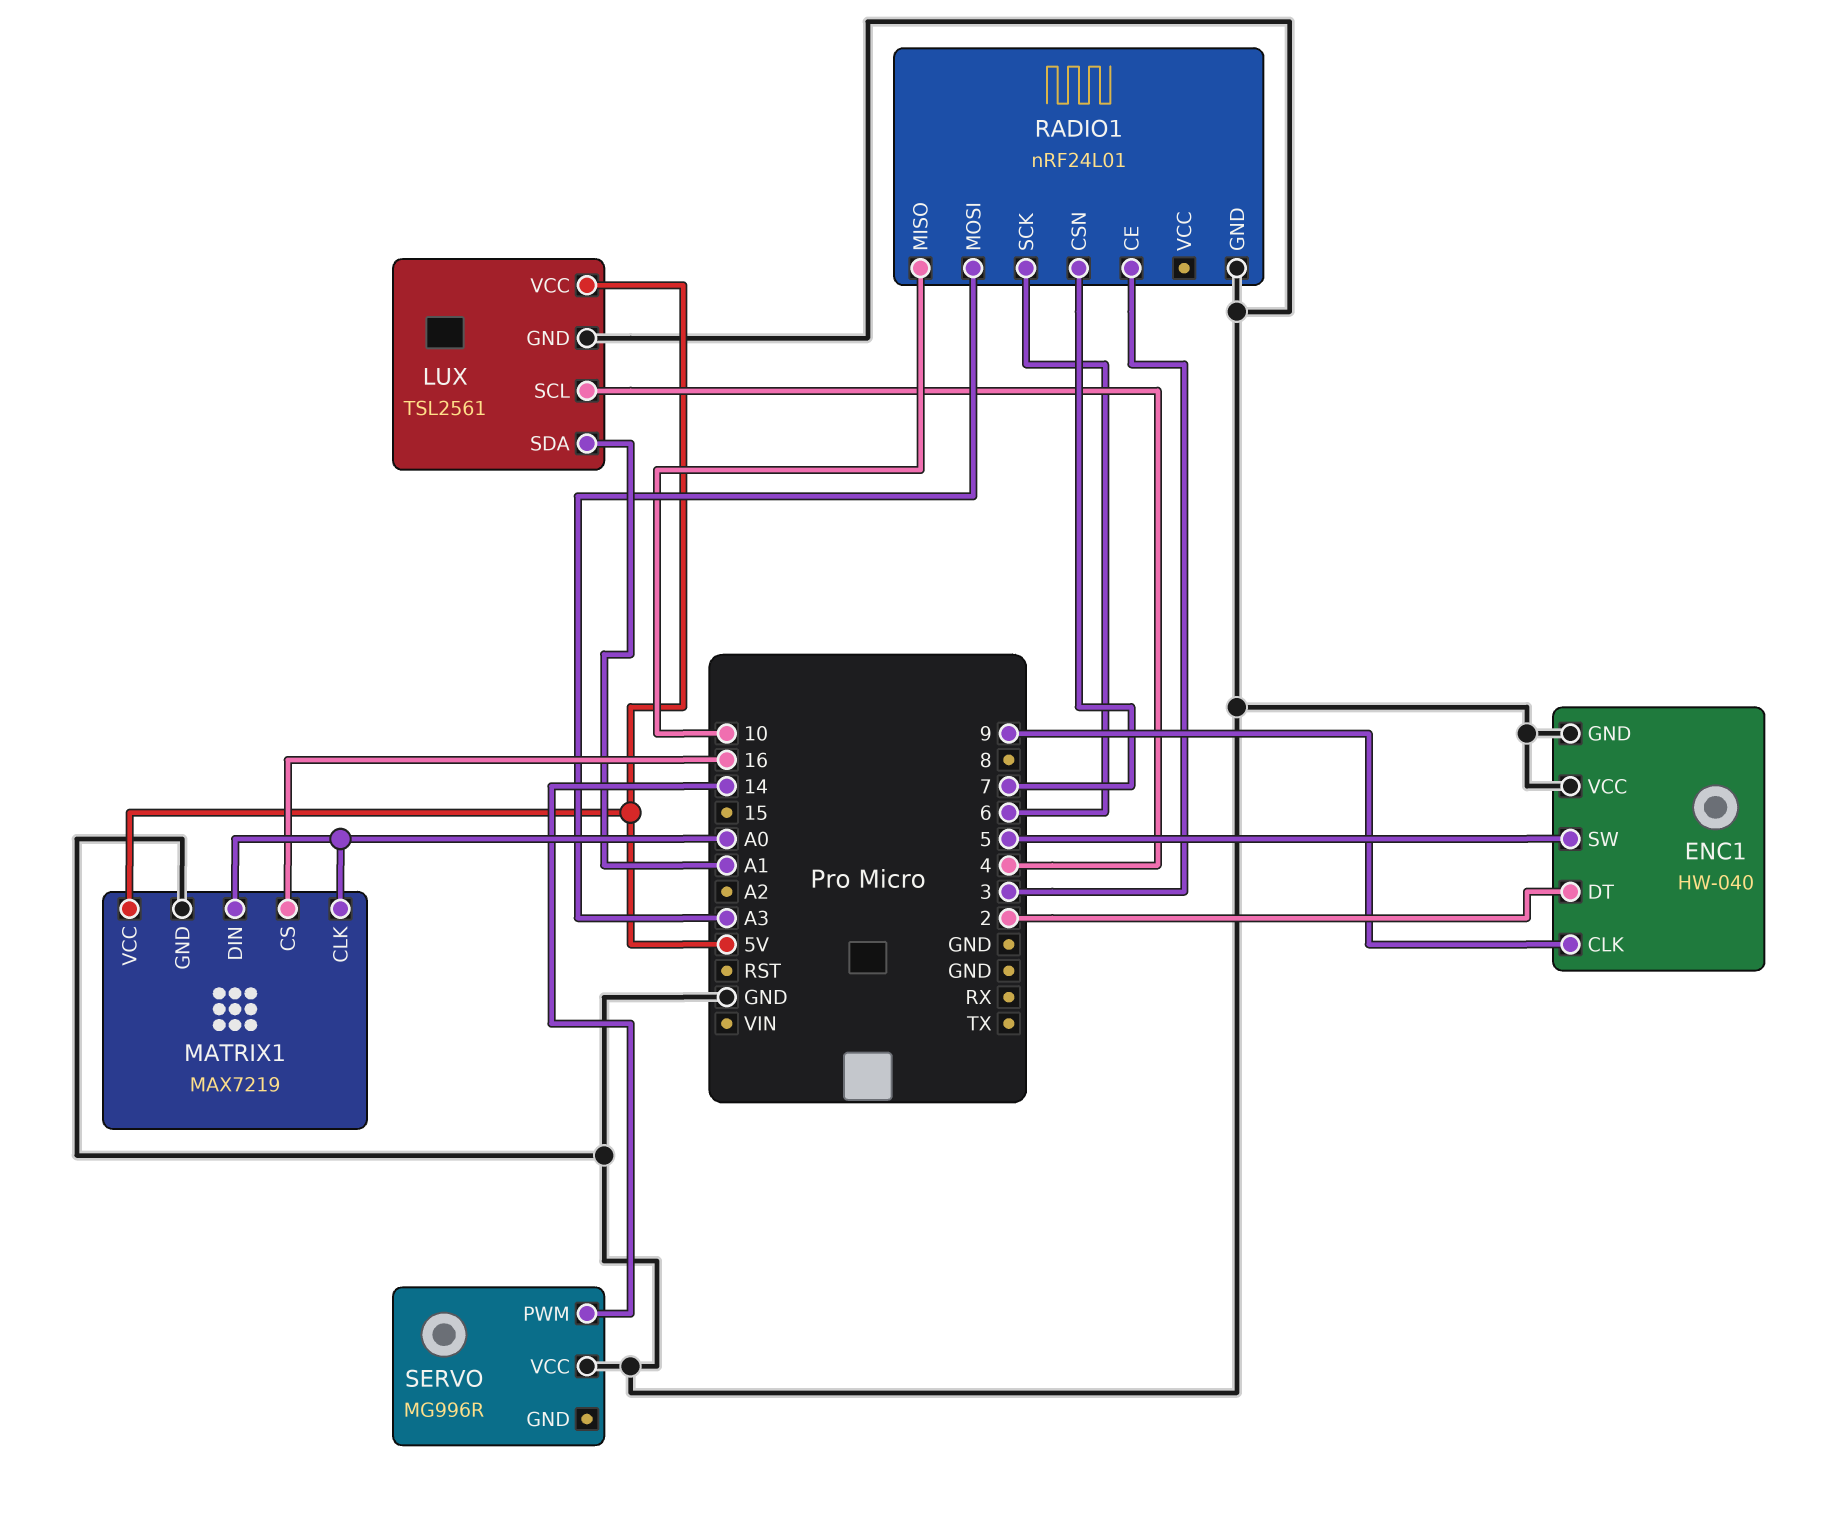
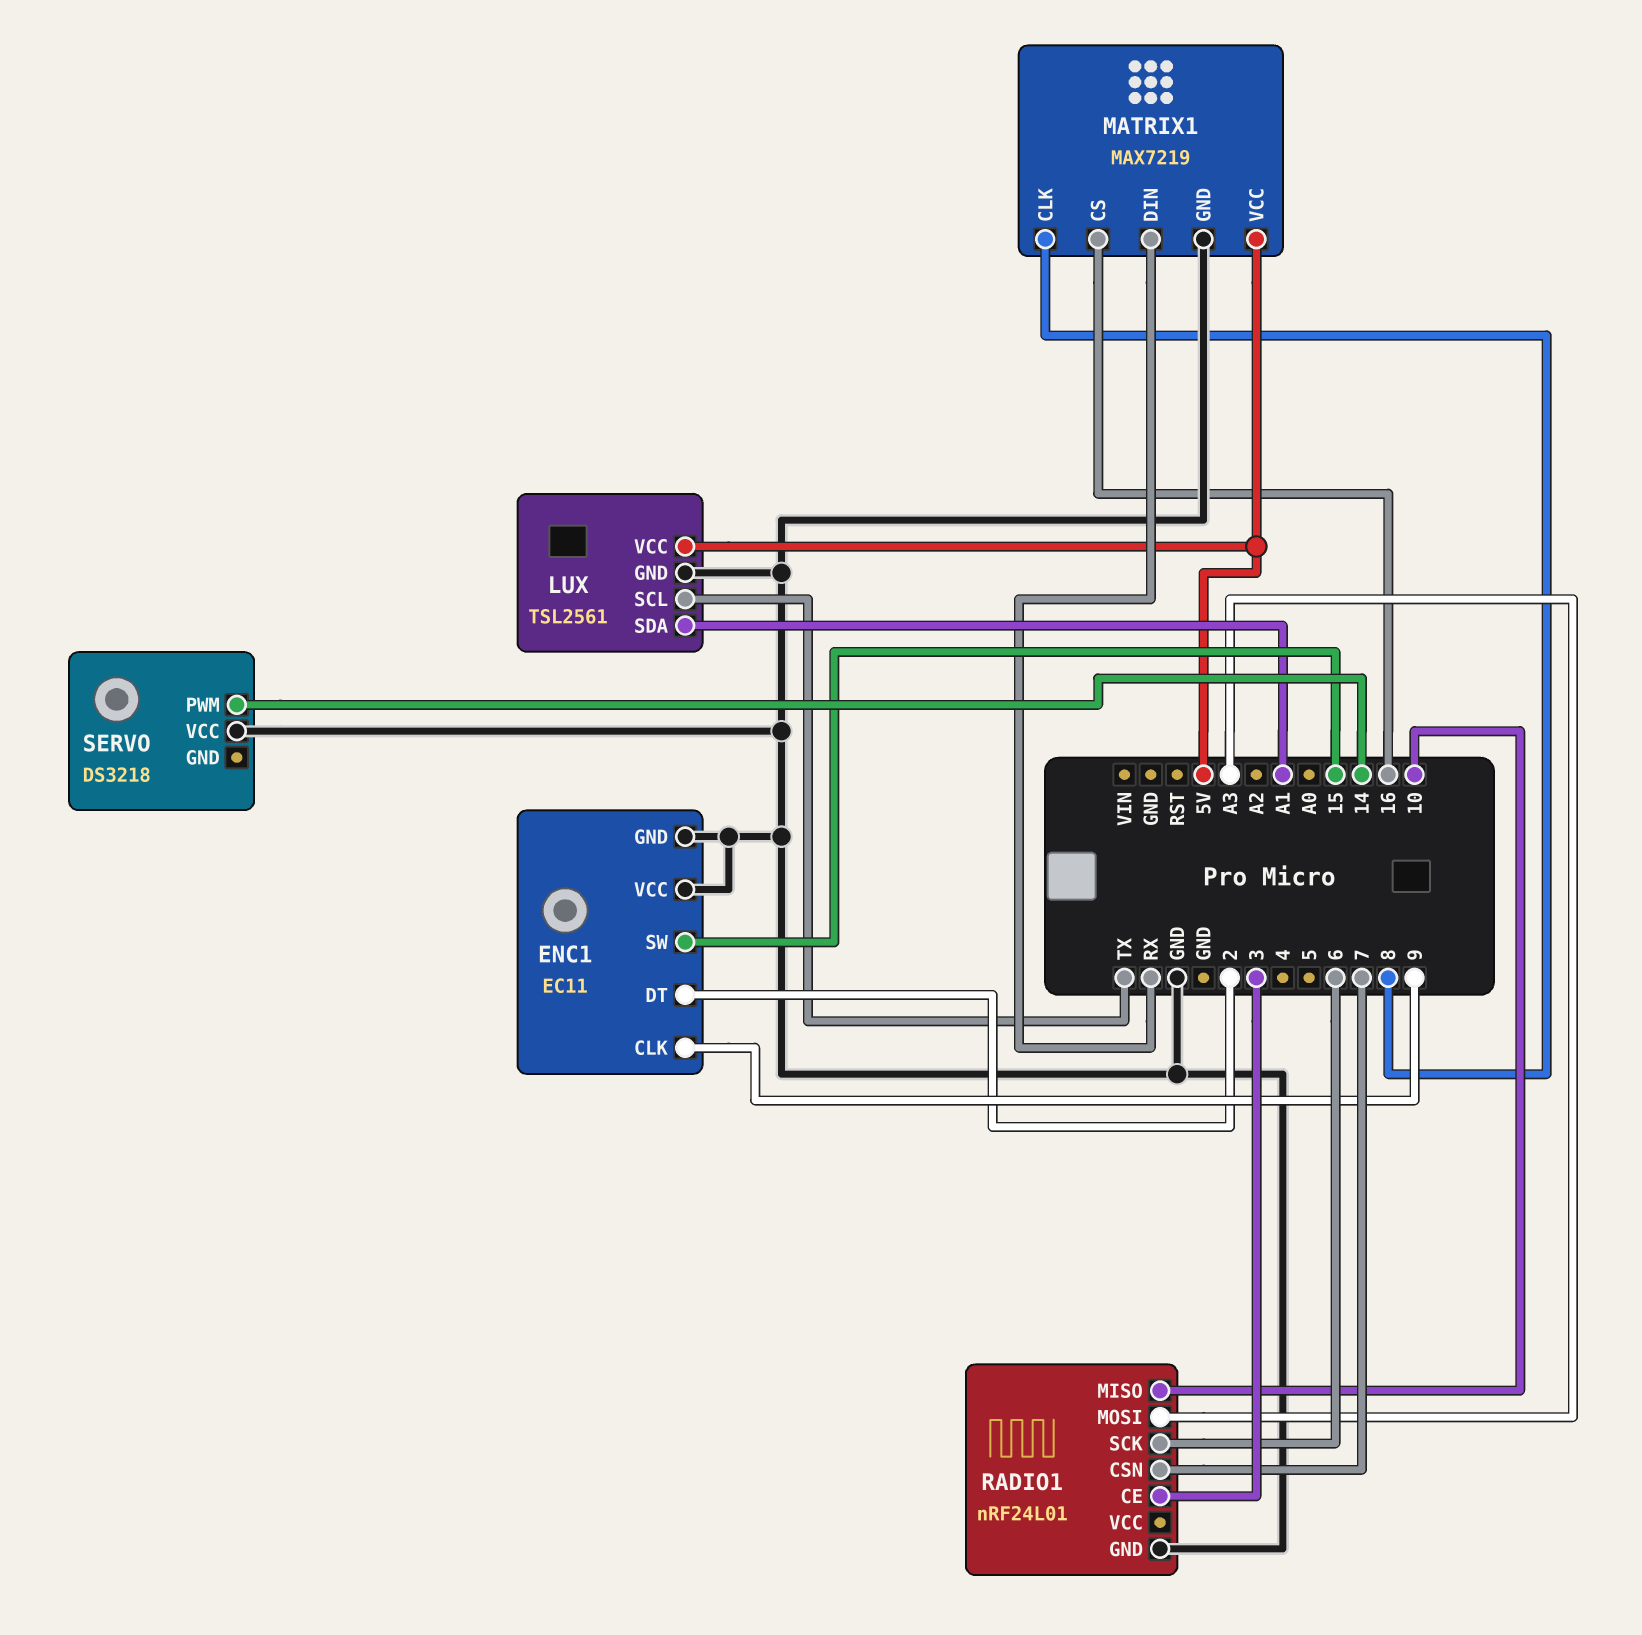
ENC1: HW-040 -> EC11
ENC1 pin SW: 5 -> 15
LUX pin SCL: 4 -> TX
MATRIX1 pin CLK: A0 -> 8
MATRIX1 pin DIN: A0 -> RX
SERVO: MG996R -> DS3218

